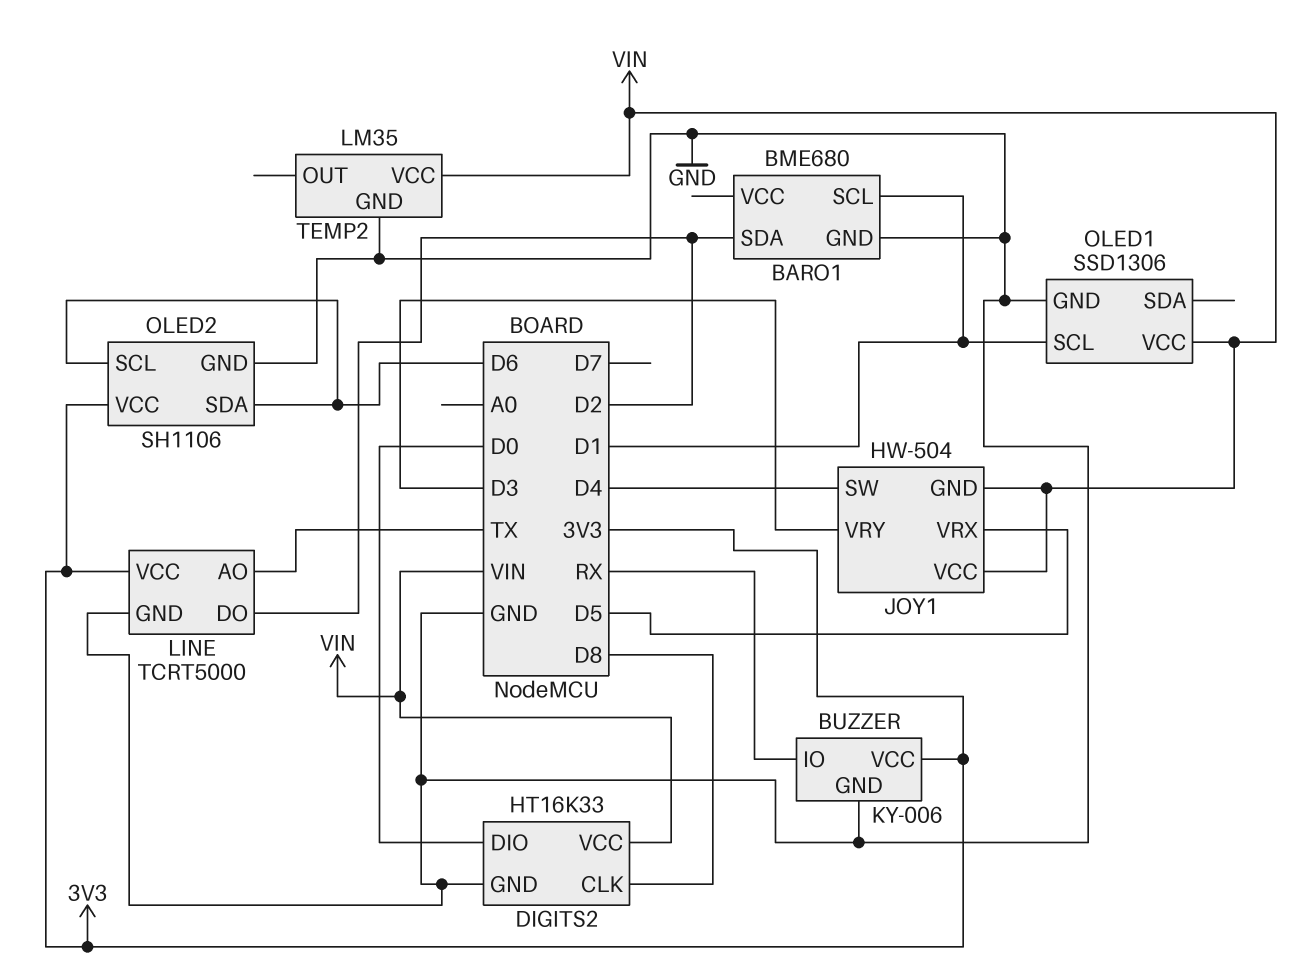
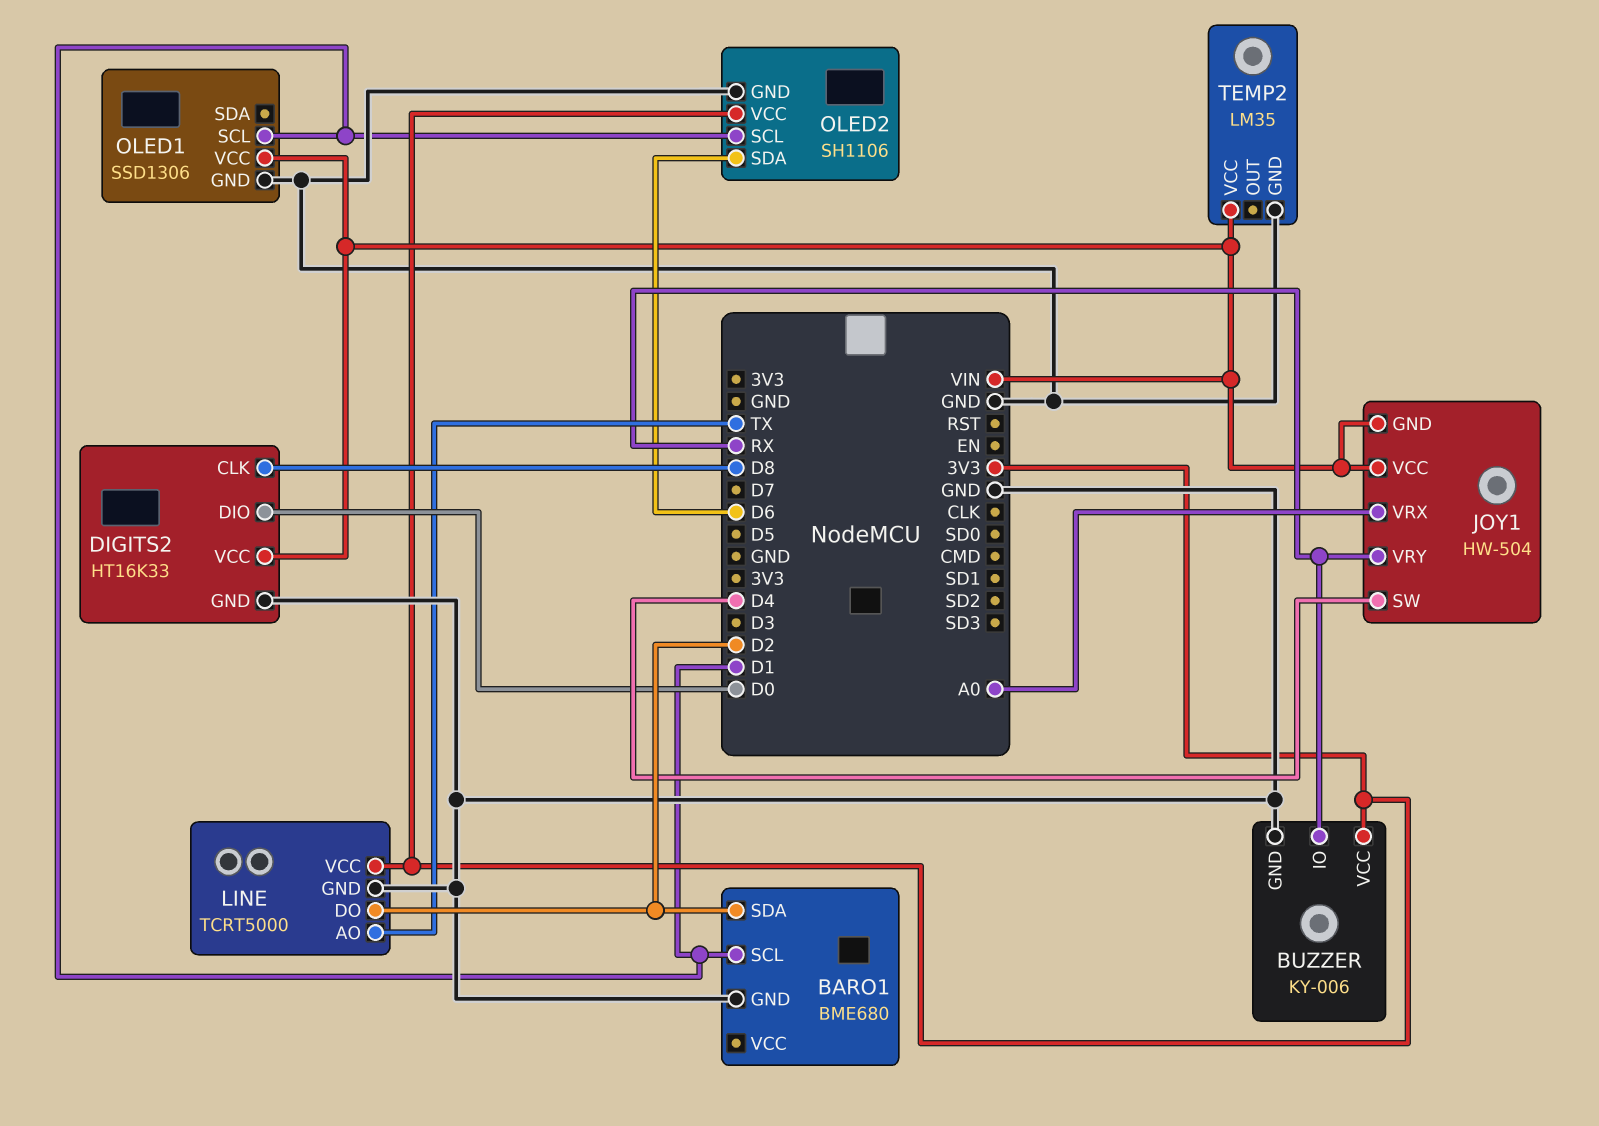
JOY1 pin VRX: D5 -> A0
JOY1 pin VRY: D3 -> RX
OLED2 pin SCL: D6 -> D1

